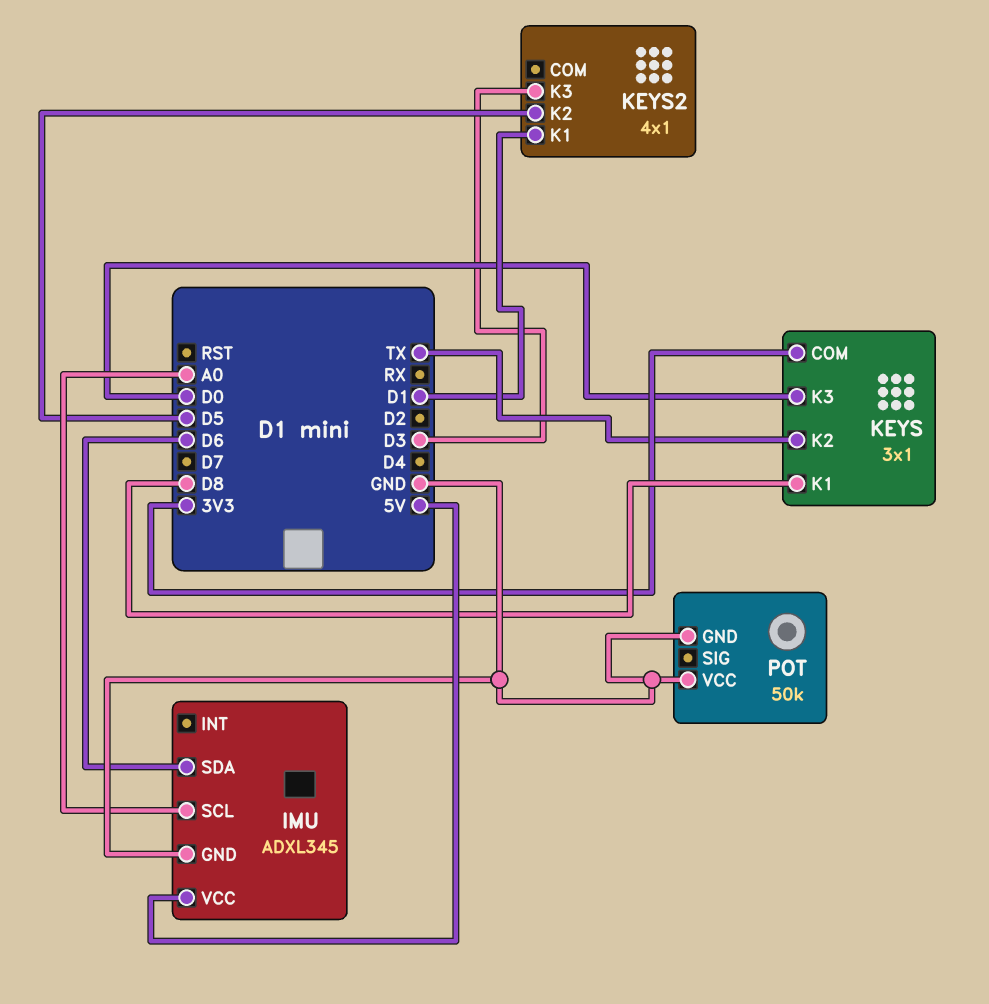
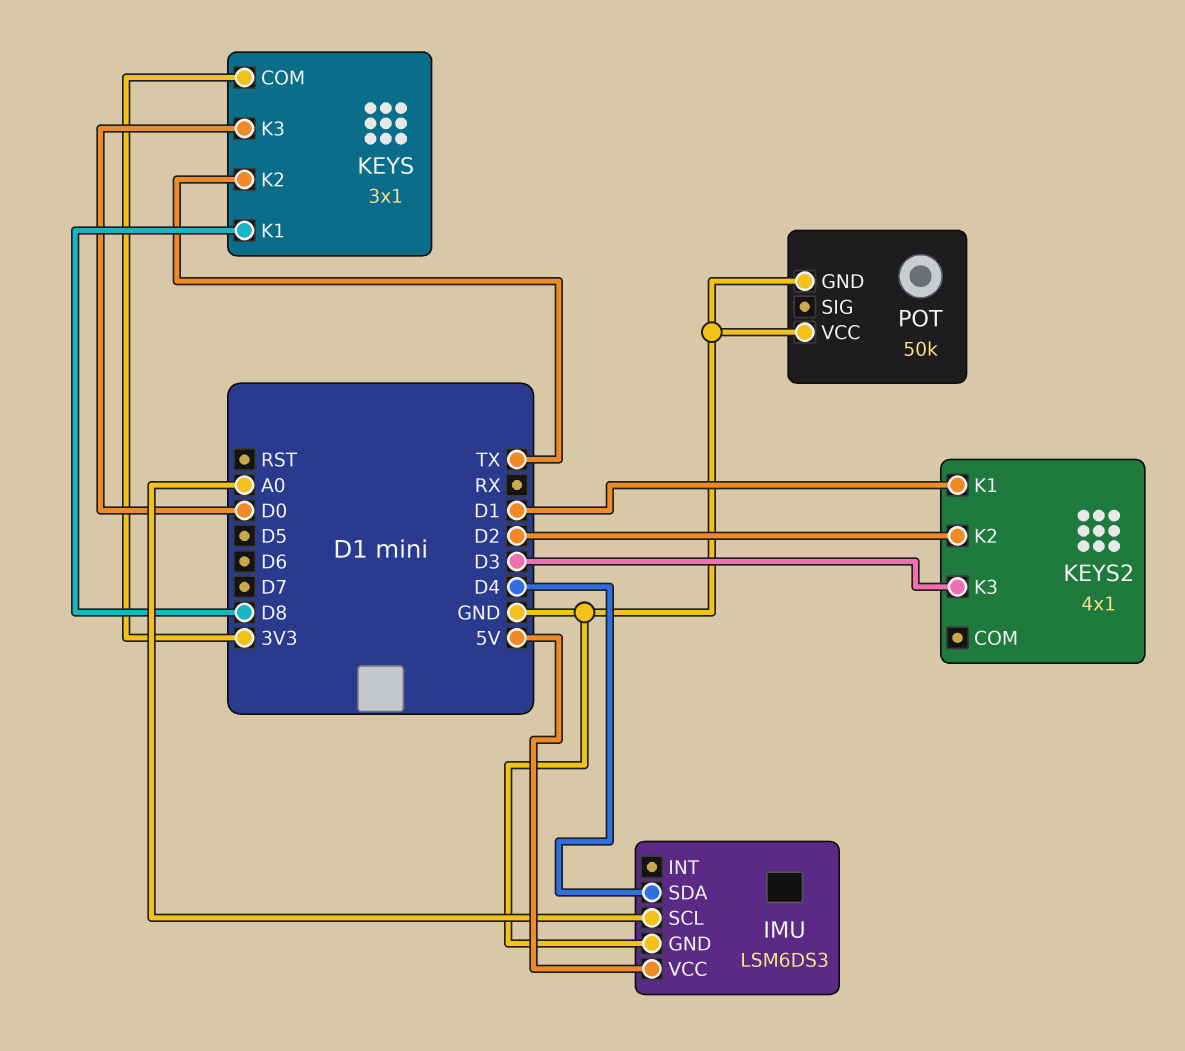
IMU: ADXL345 -> LSM6DS3
IMU pin SDA: D6 -> D4
KEYS2 pin K2: D5 -> D2

